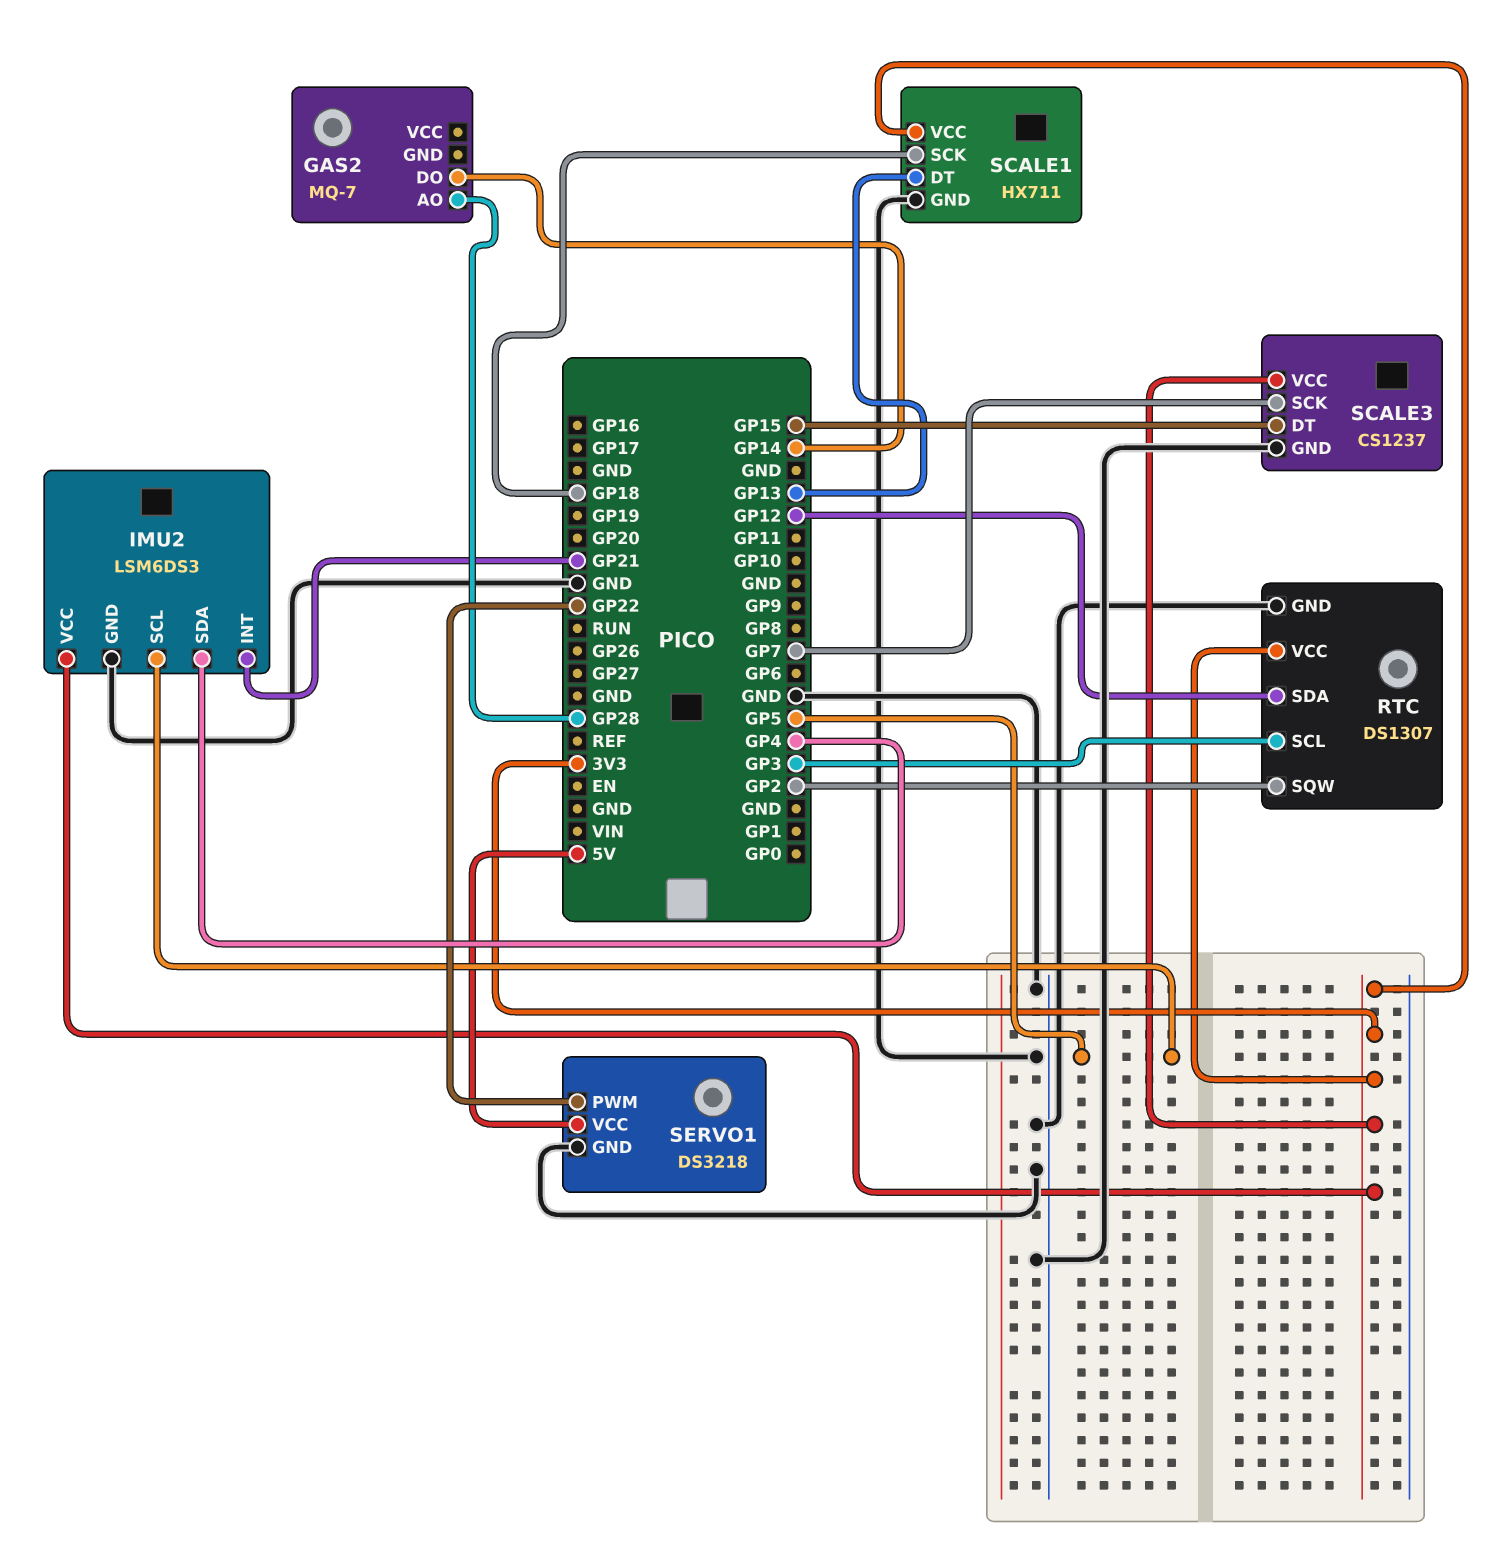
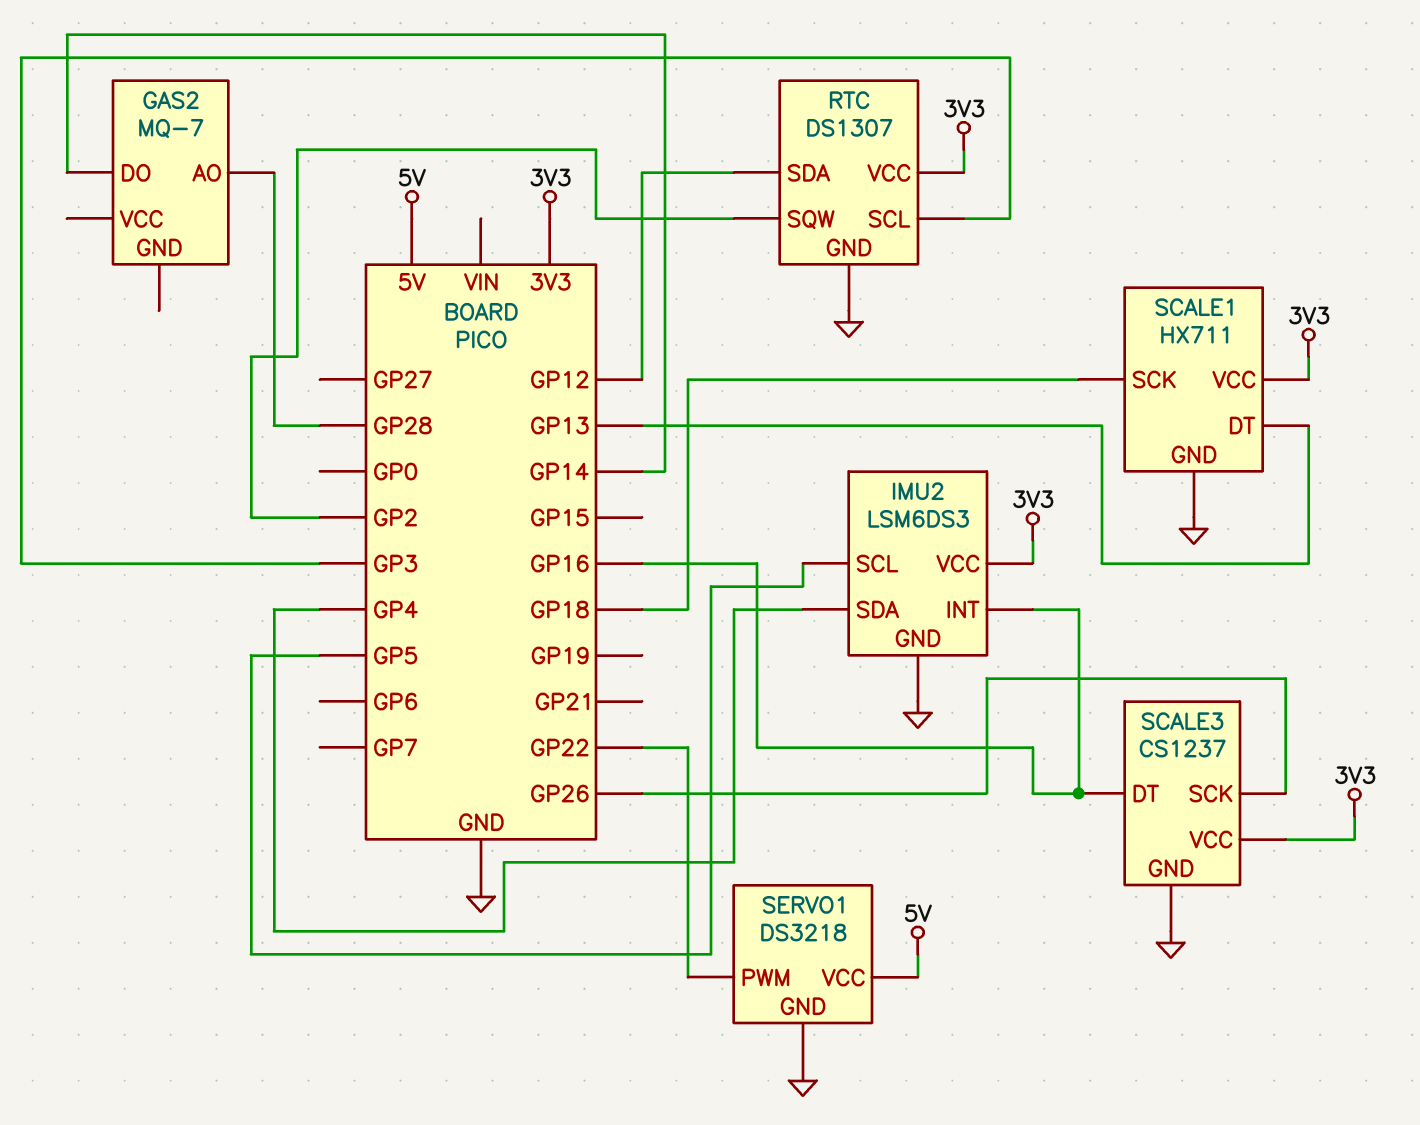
IMU2 pin INT: GP21 -> GP16
SCALE3 pin DT: GP15 -> GP16
SCALE3 pin SCK: GP7 -> GP26

